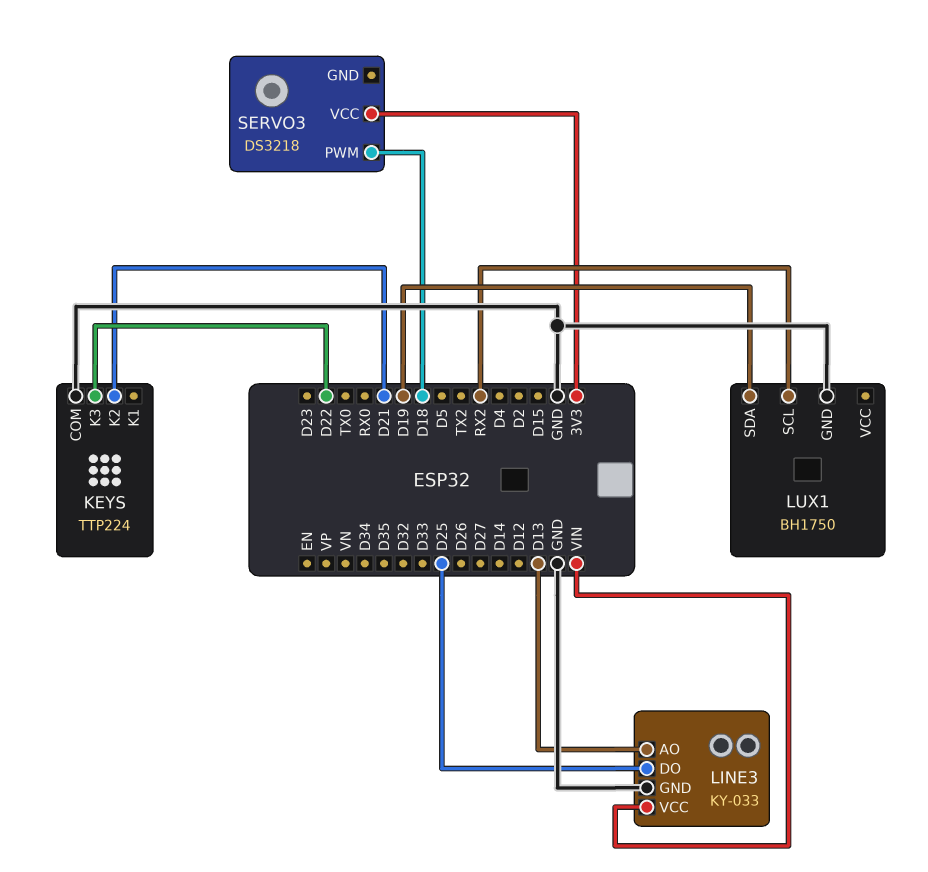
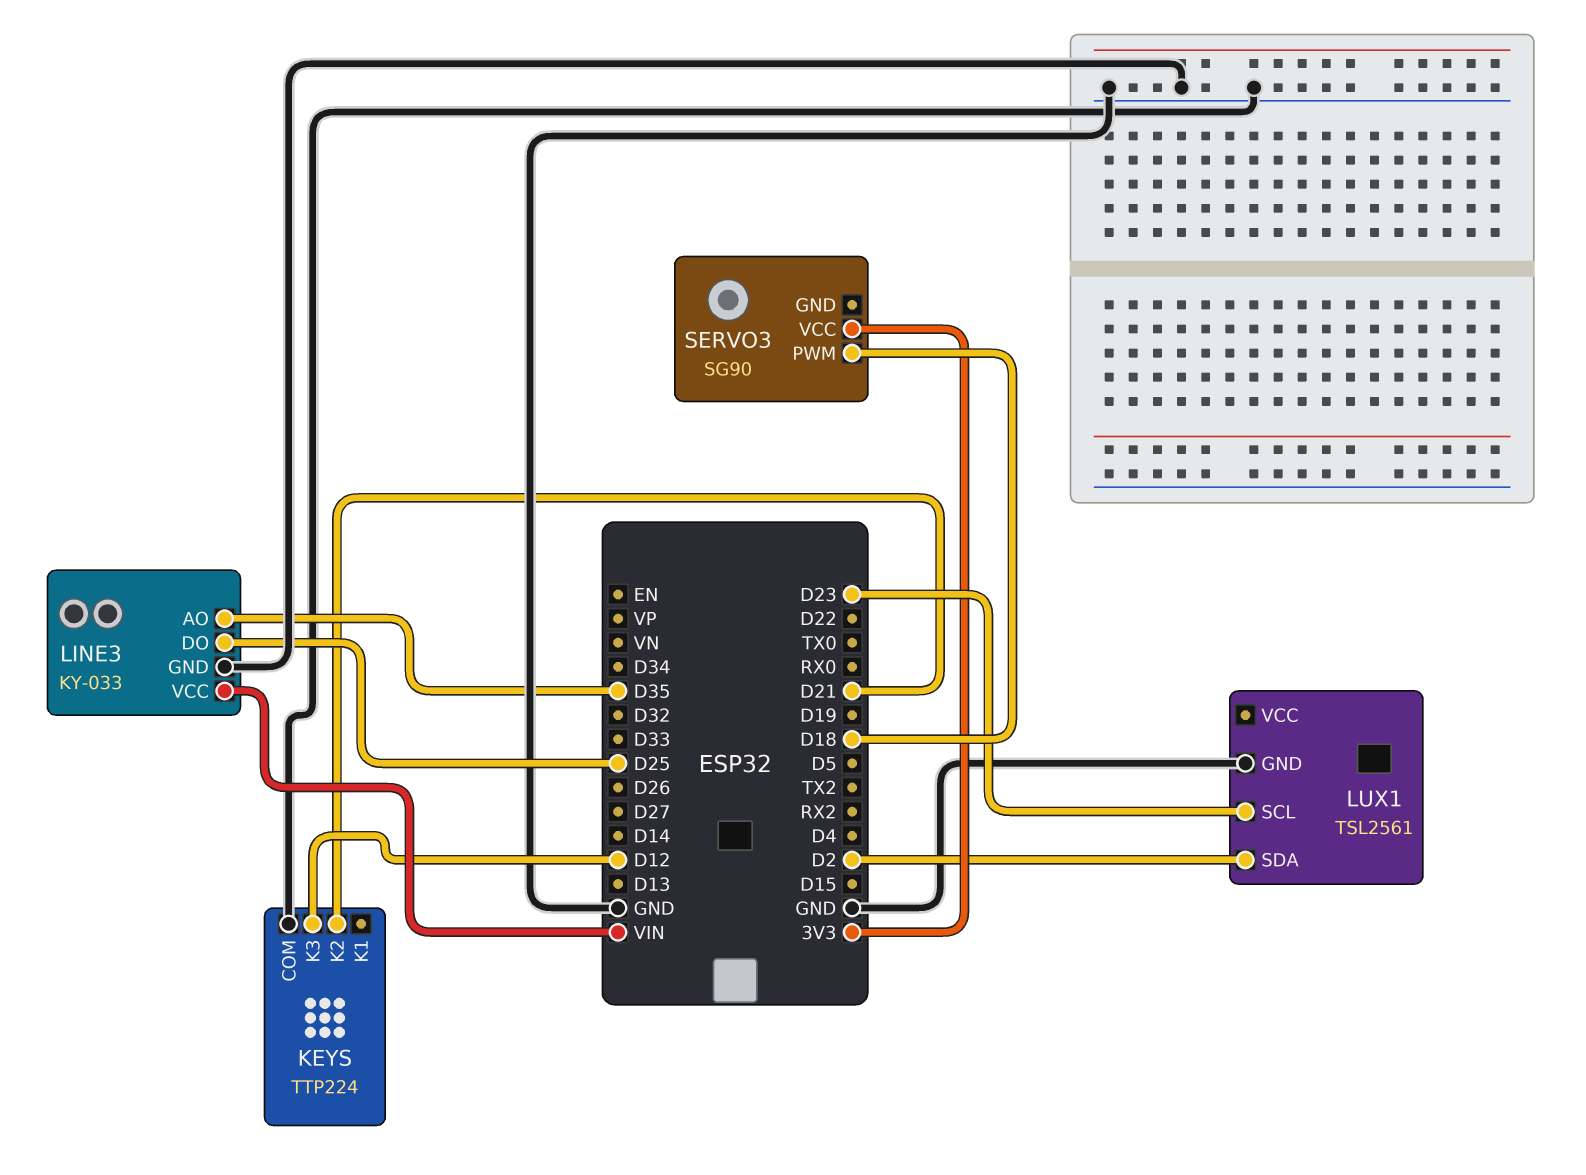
KEYS pin K3: D22 -> D12
LINE3 pin AO: D13 -> D35
LUX1: BH1750 -> TSL2561
LUX1 pin SCL: RX2 -> D23
LUX1 pin SDA: D19 -> D2
SERVO3: DS3218 -> SG90

